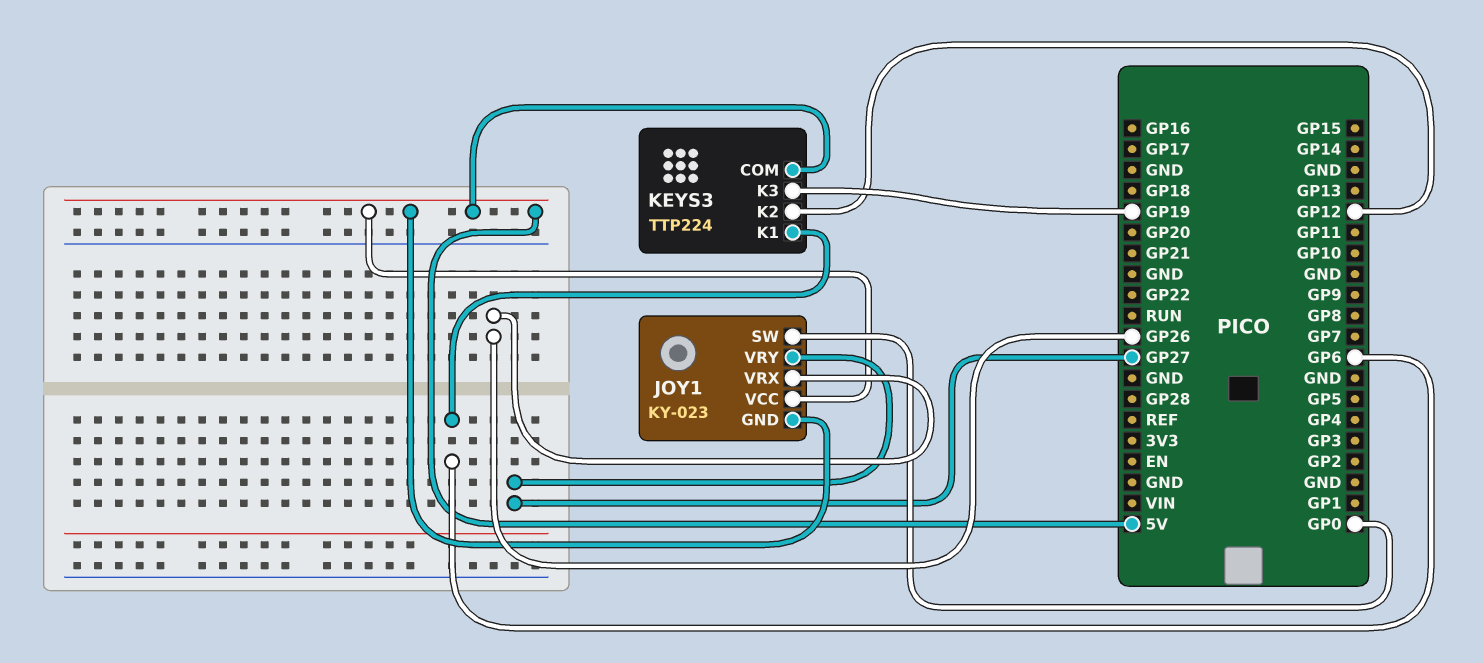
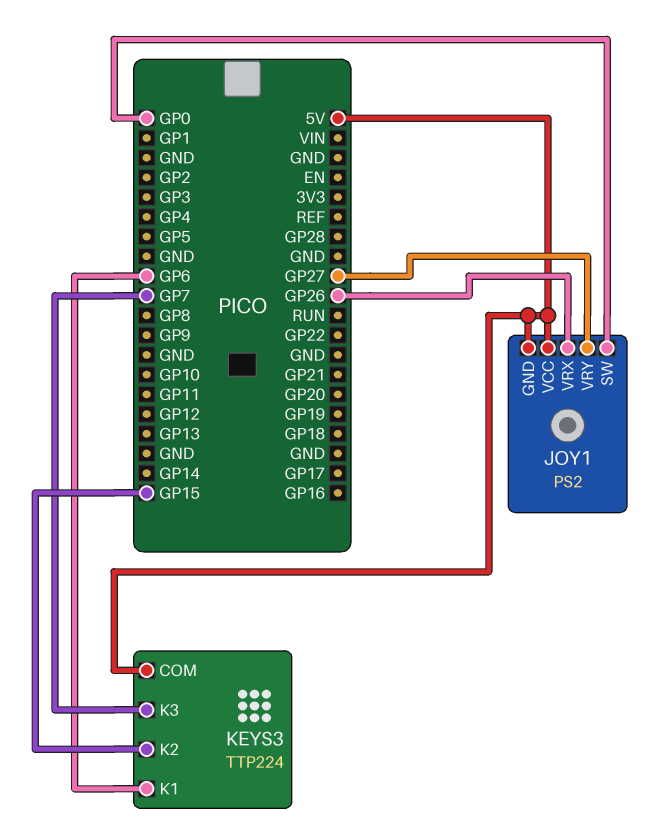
JOY1: KY-023 -> PS2
KEYS3 pin K2: GP12 -> GP15
KEYS3 pin K3: GP19 -> GP7

